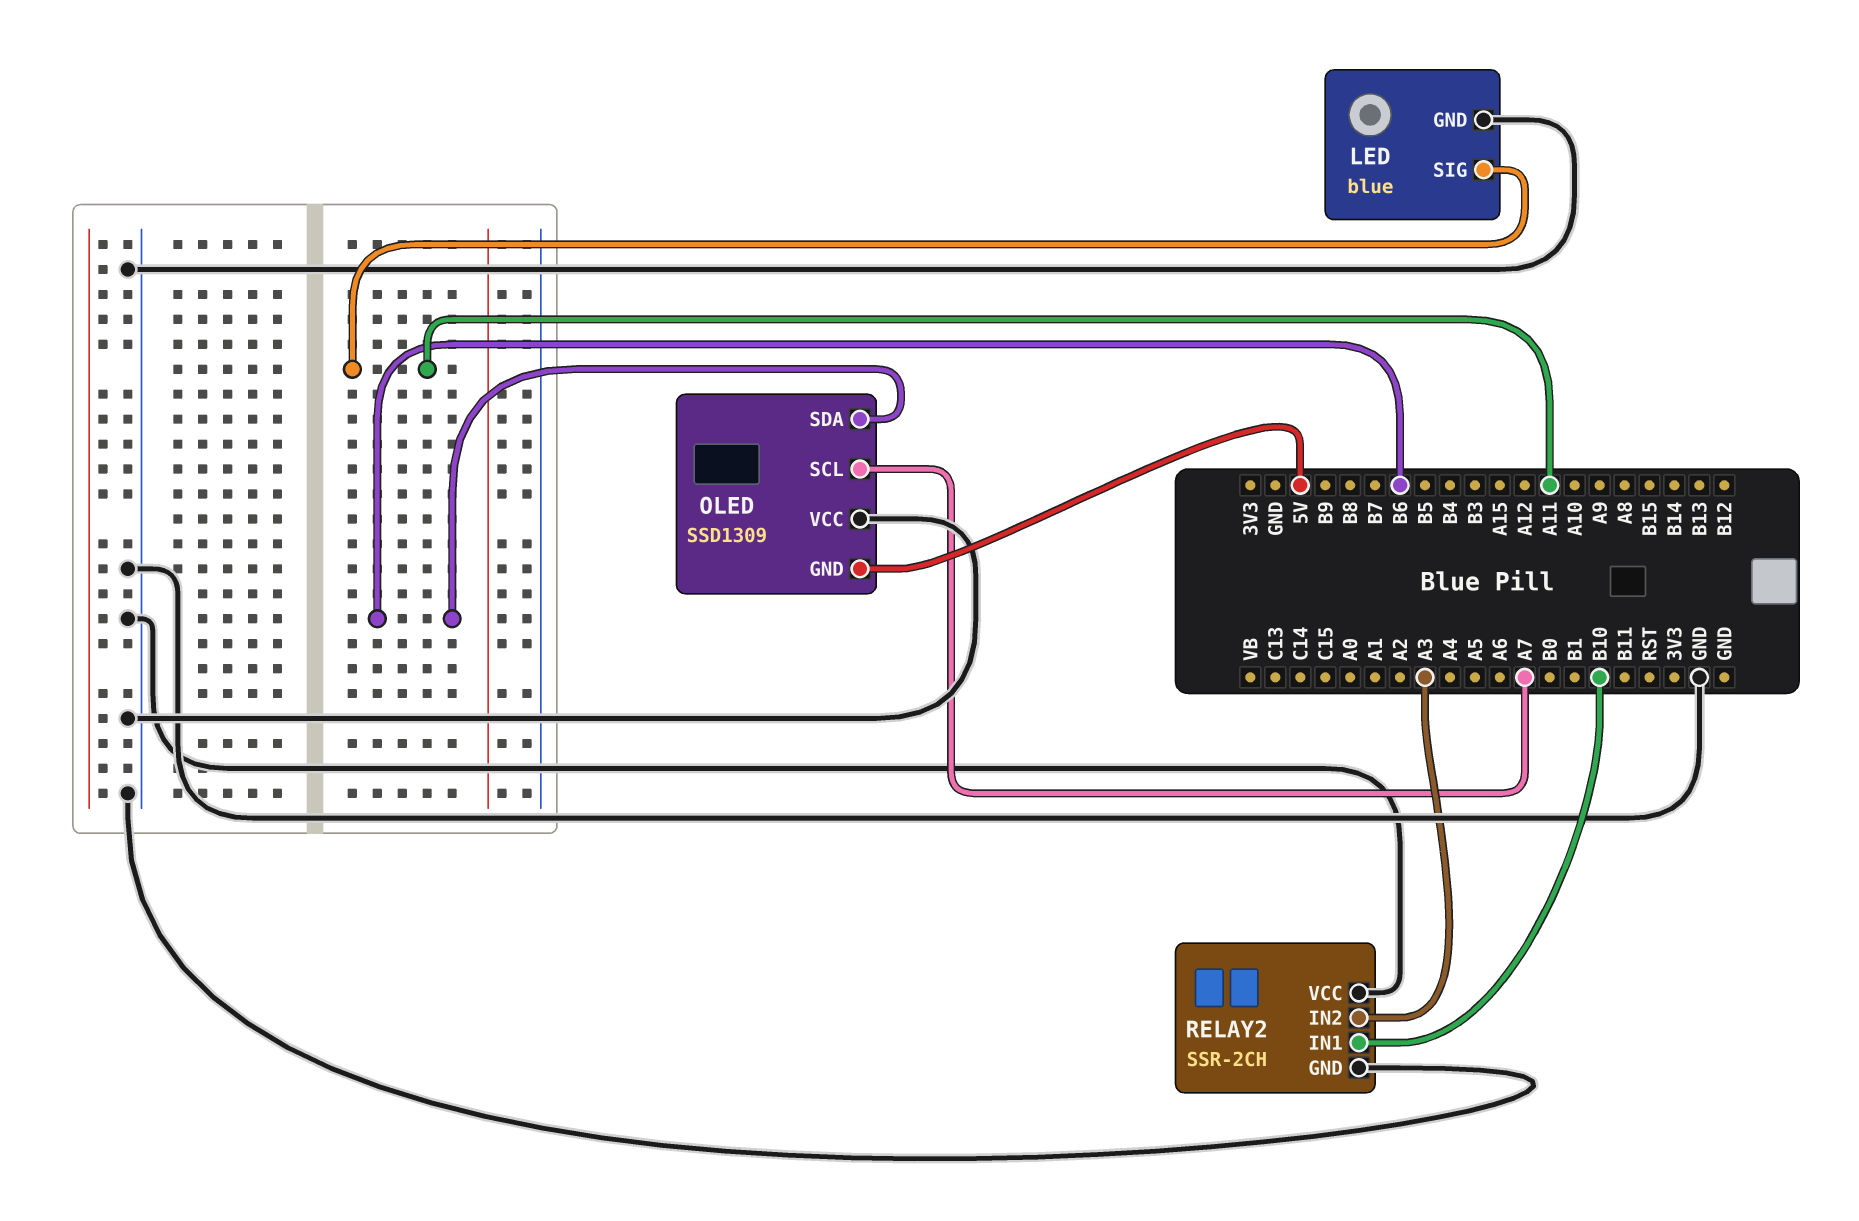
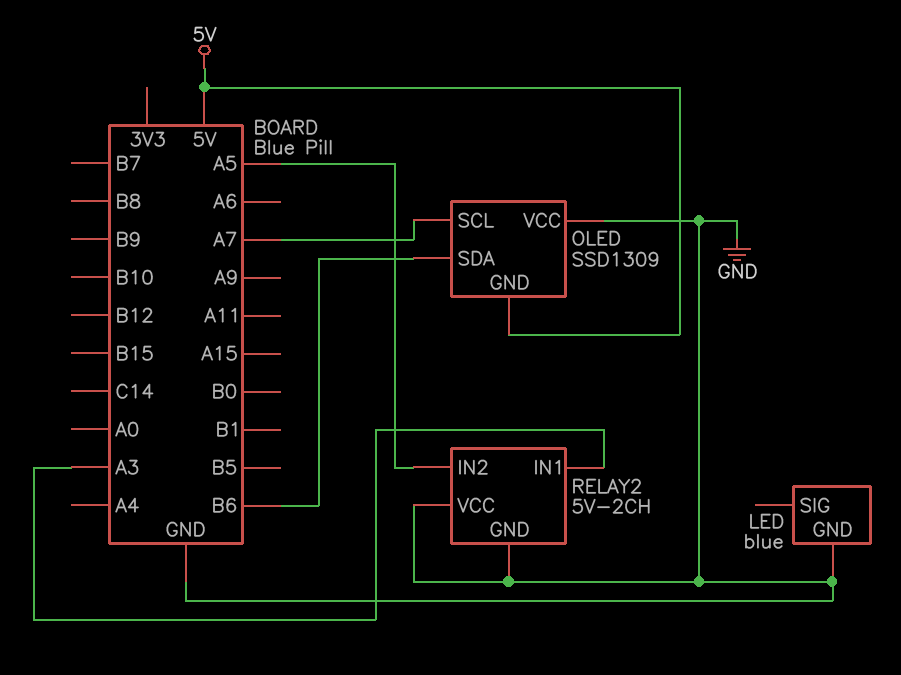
LED pin SIG: A11 -> none
RELAY2: SSR-2CH -> 5V-2CH
RELAY2 pin IN1: B10 -> A3
RELAY2 pin IN2: A3 -> A5

